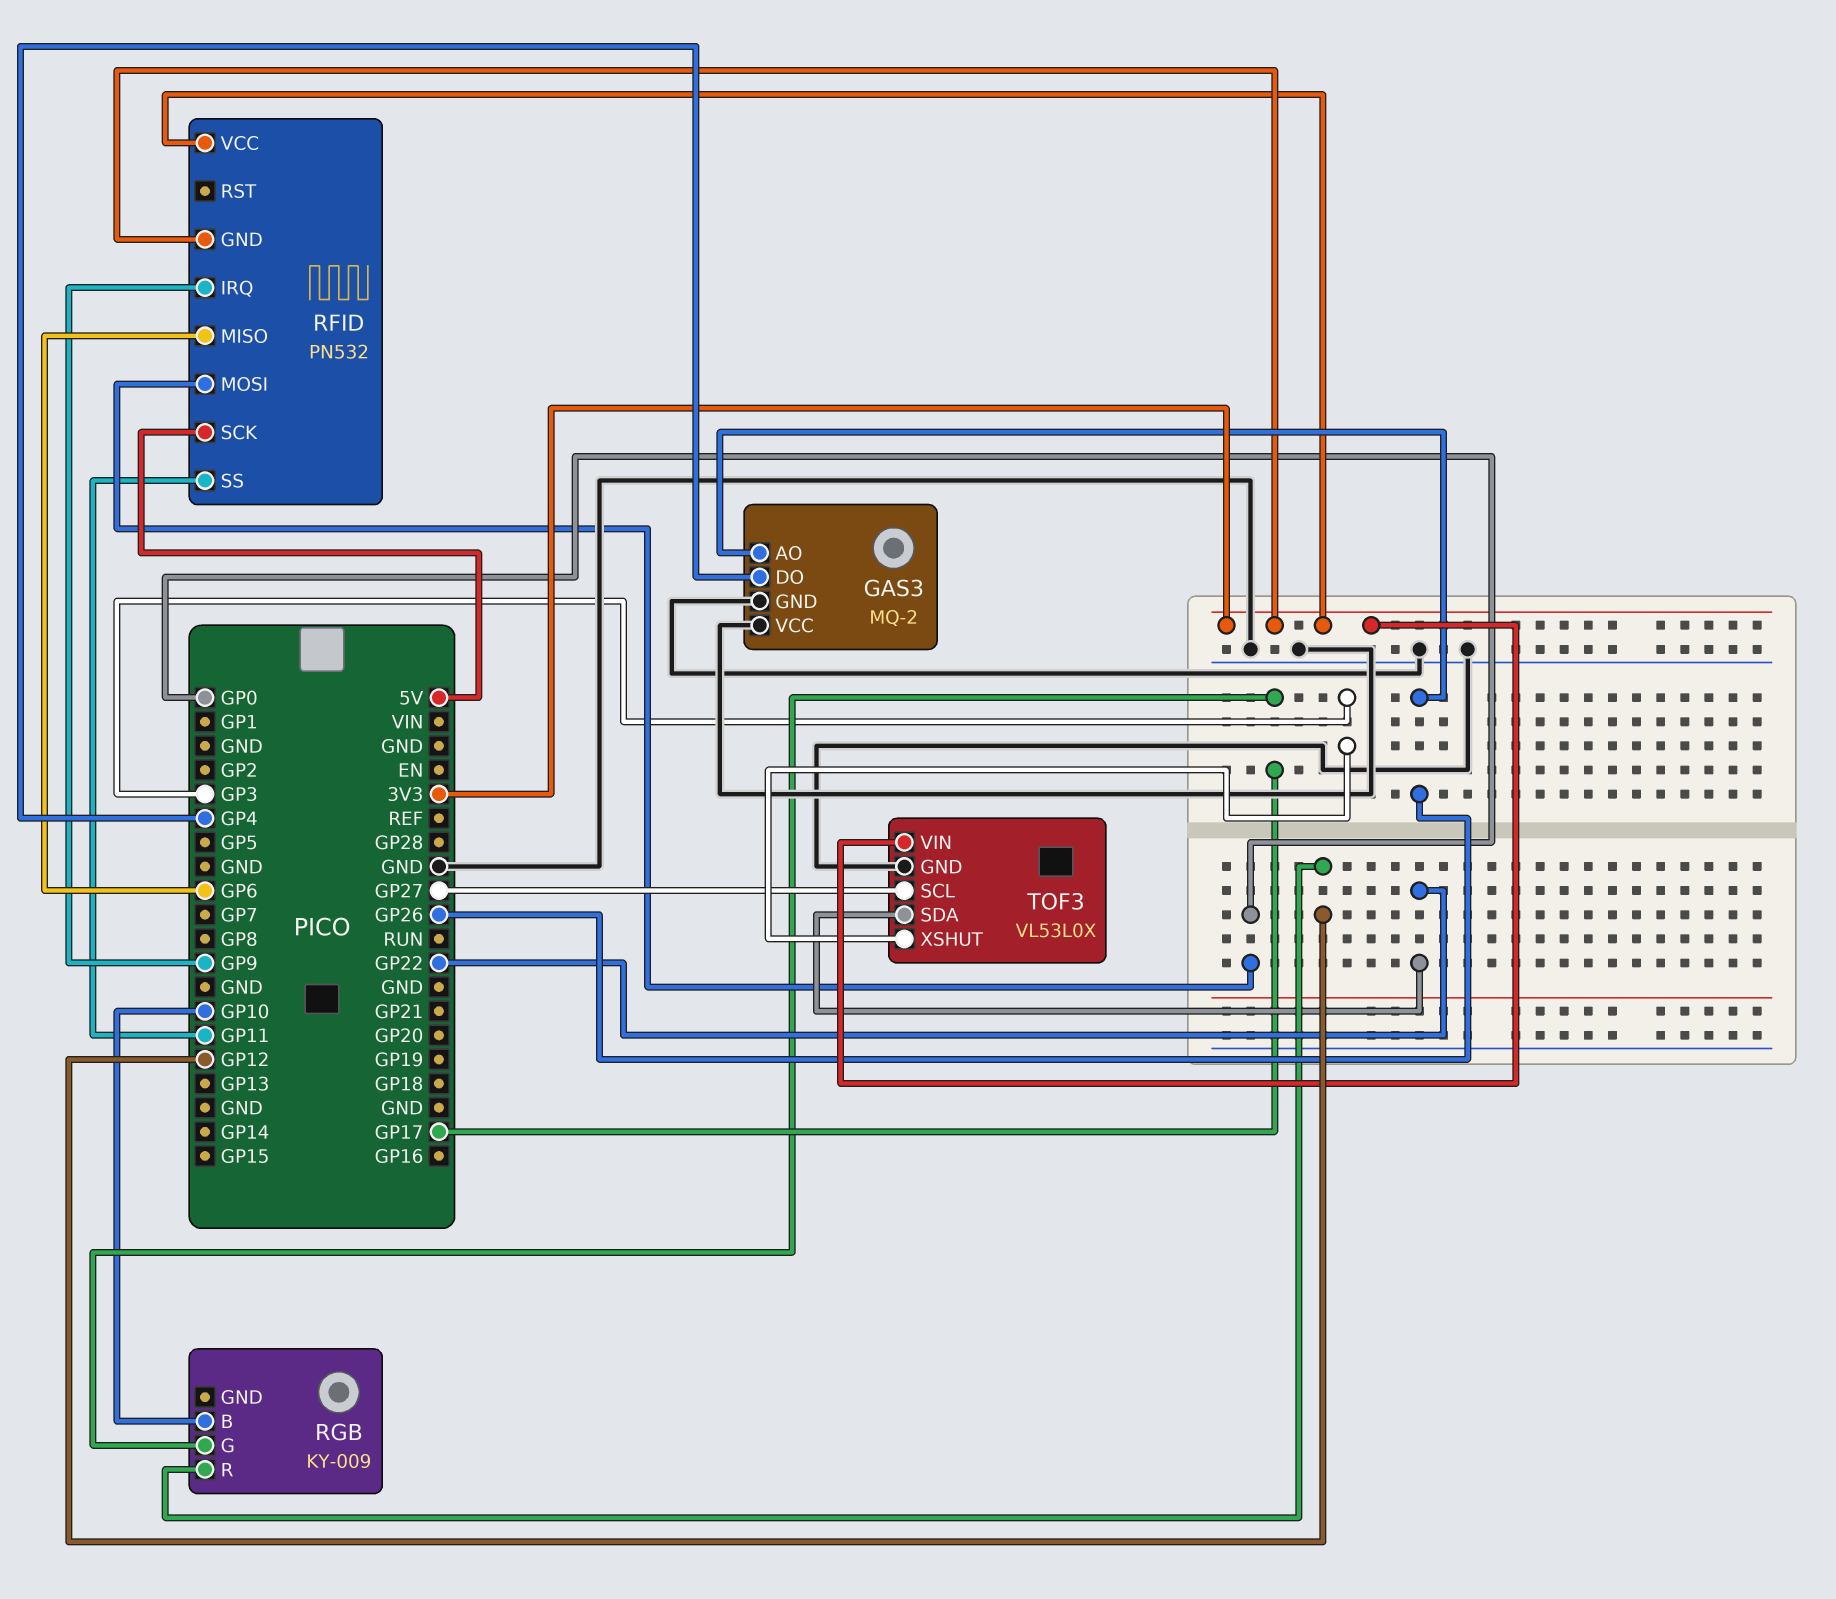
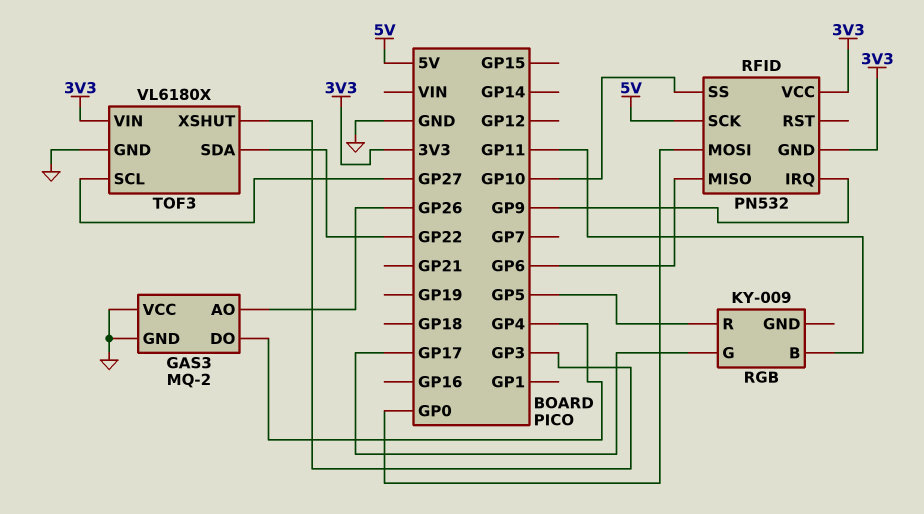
RFID pin SS: GP11 -> GP10
RGB pin B: GP10 -> GP11
RGB pin R: GP12 -> GP5
TOF3: VL53L0X -> VL6180X

